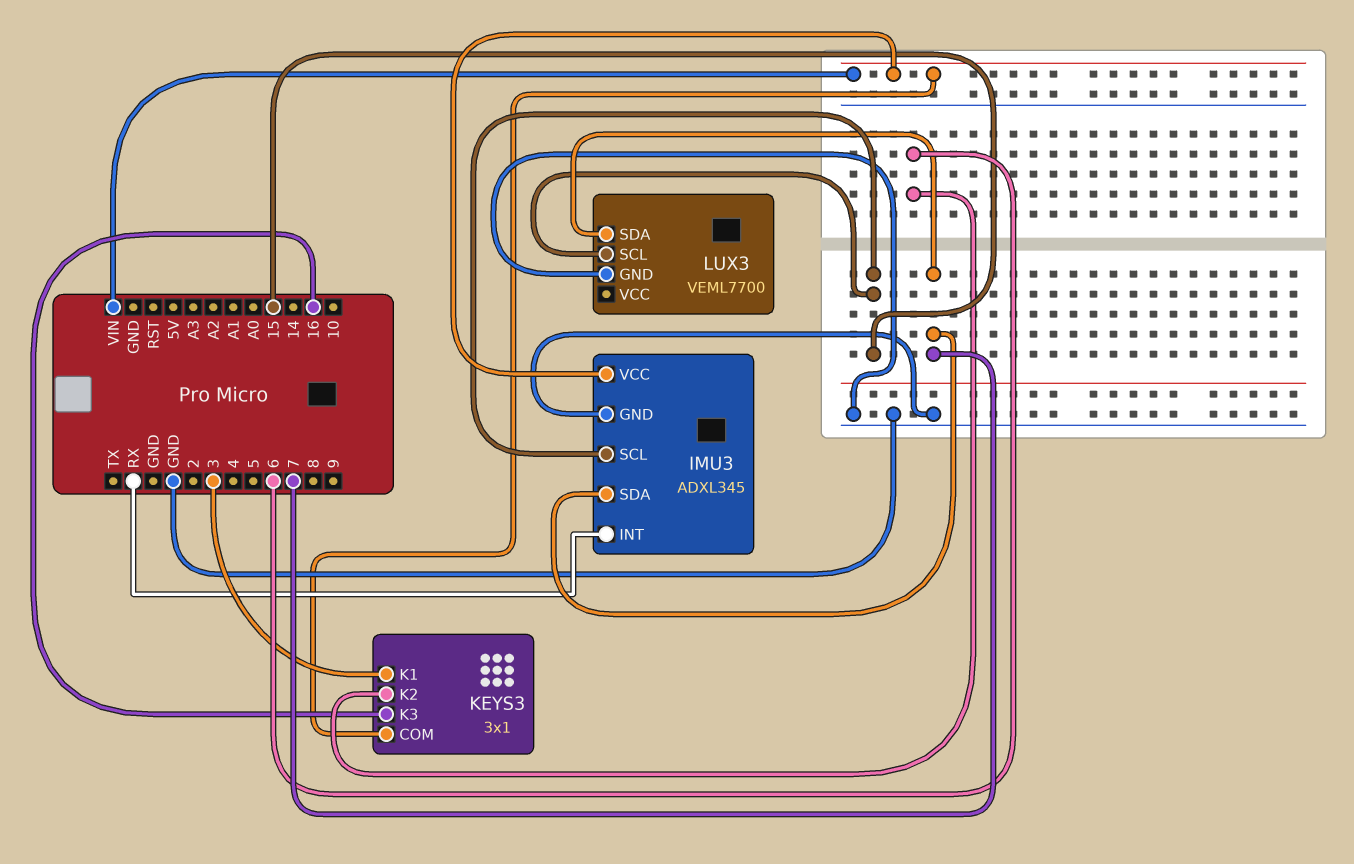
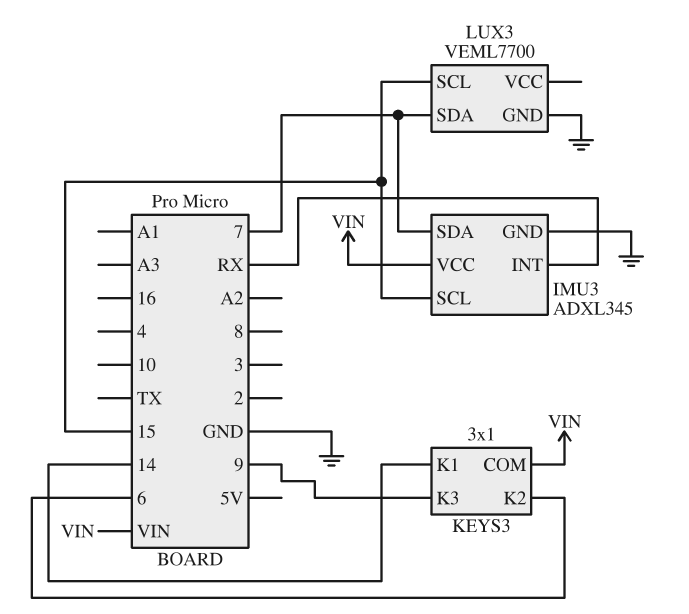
KEYS3 pin K1: 3 -> 14
KEYS3 pin K3: 16 -> 9

